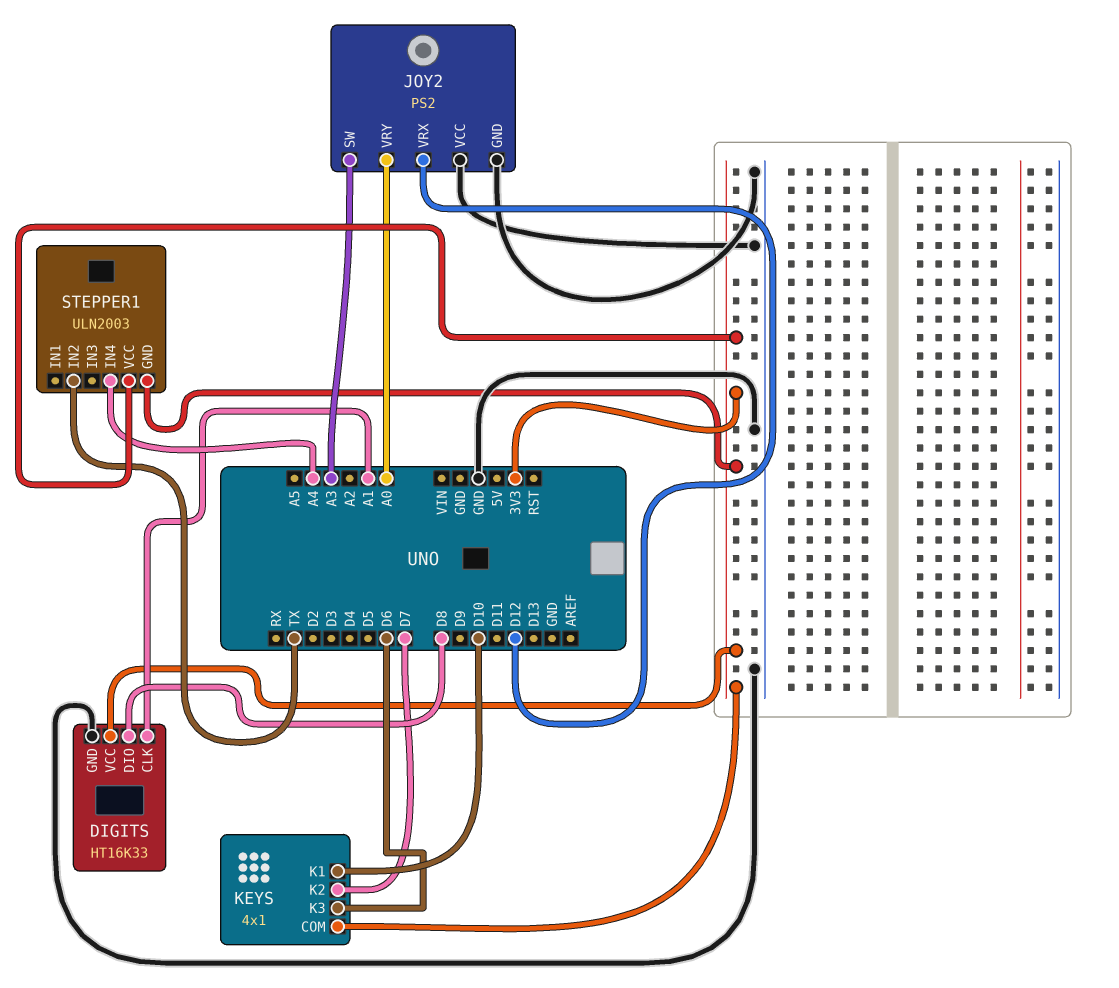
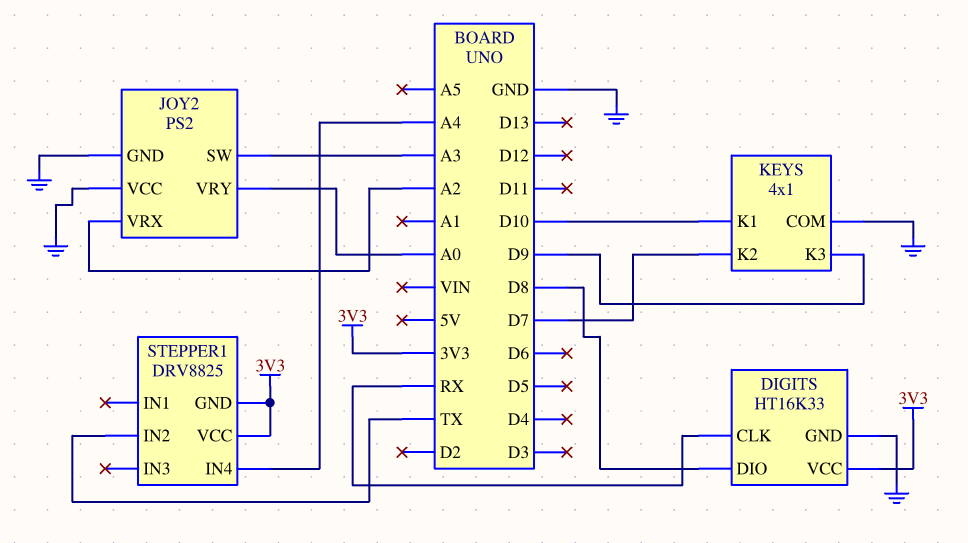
DIGITS pin CLK: A1 -> RX
JOY2 pin VRX: D12 -> A2
KEYS pin COM: 3V3 -> GND
KEYS pin K3: D6 -> D9
STEPPER1: ULN2003 -> DRV8825

